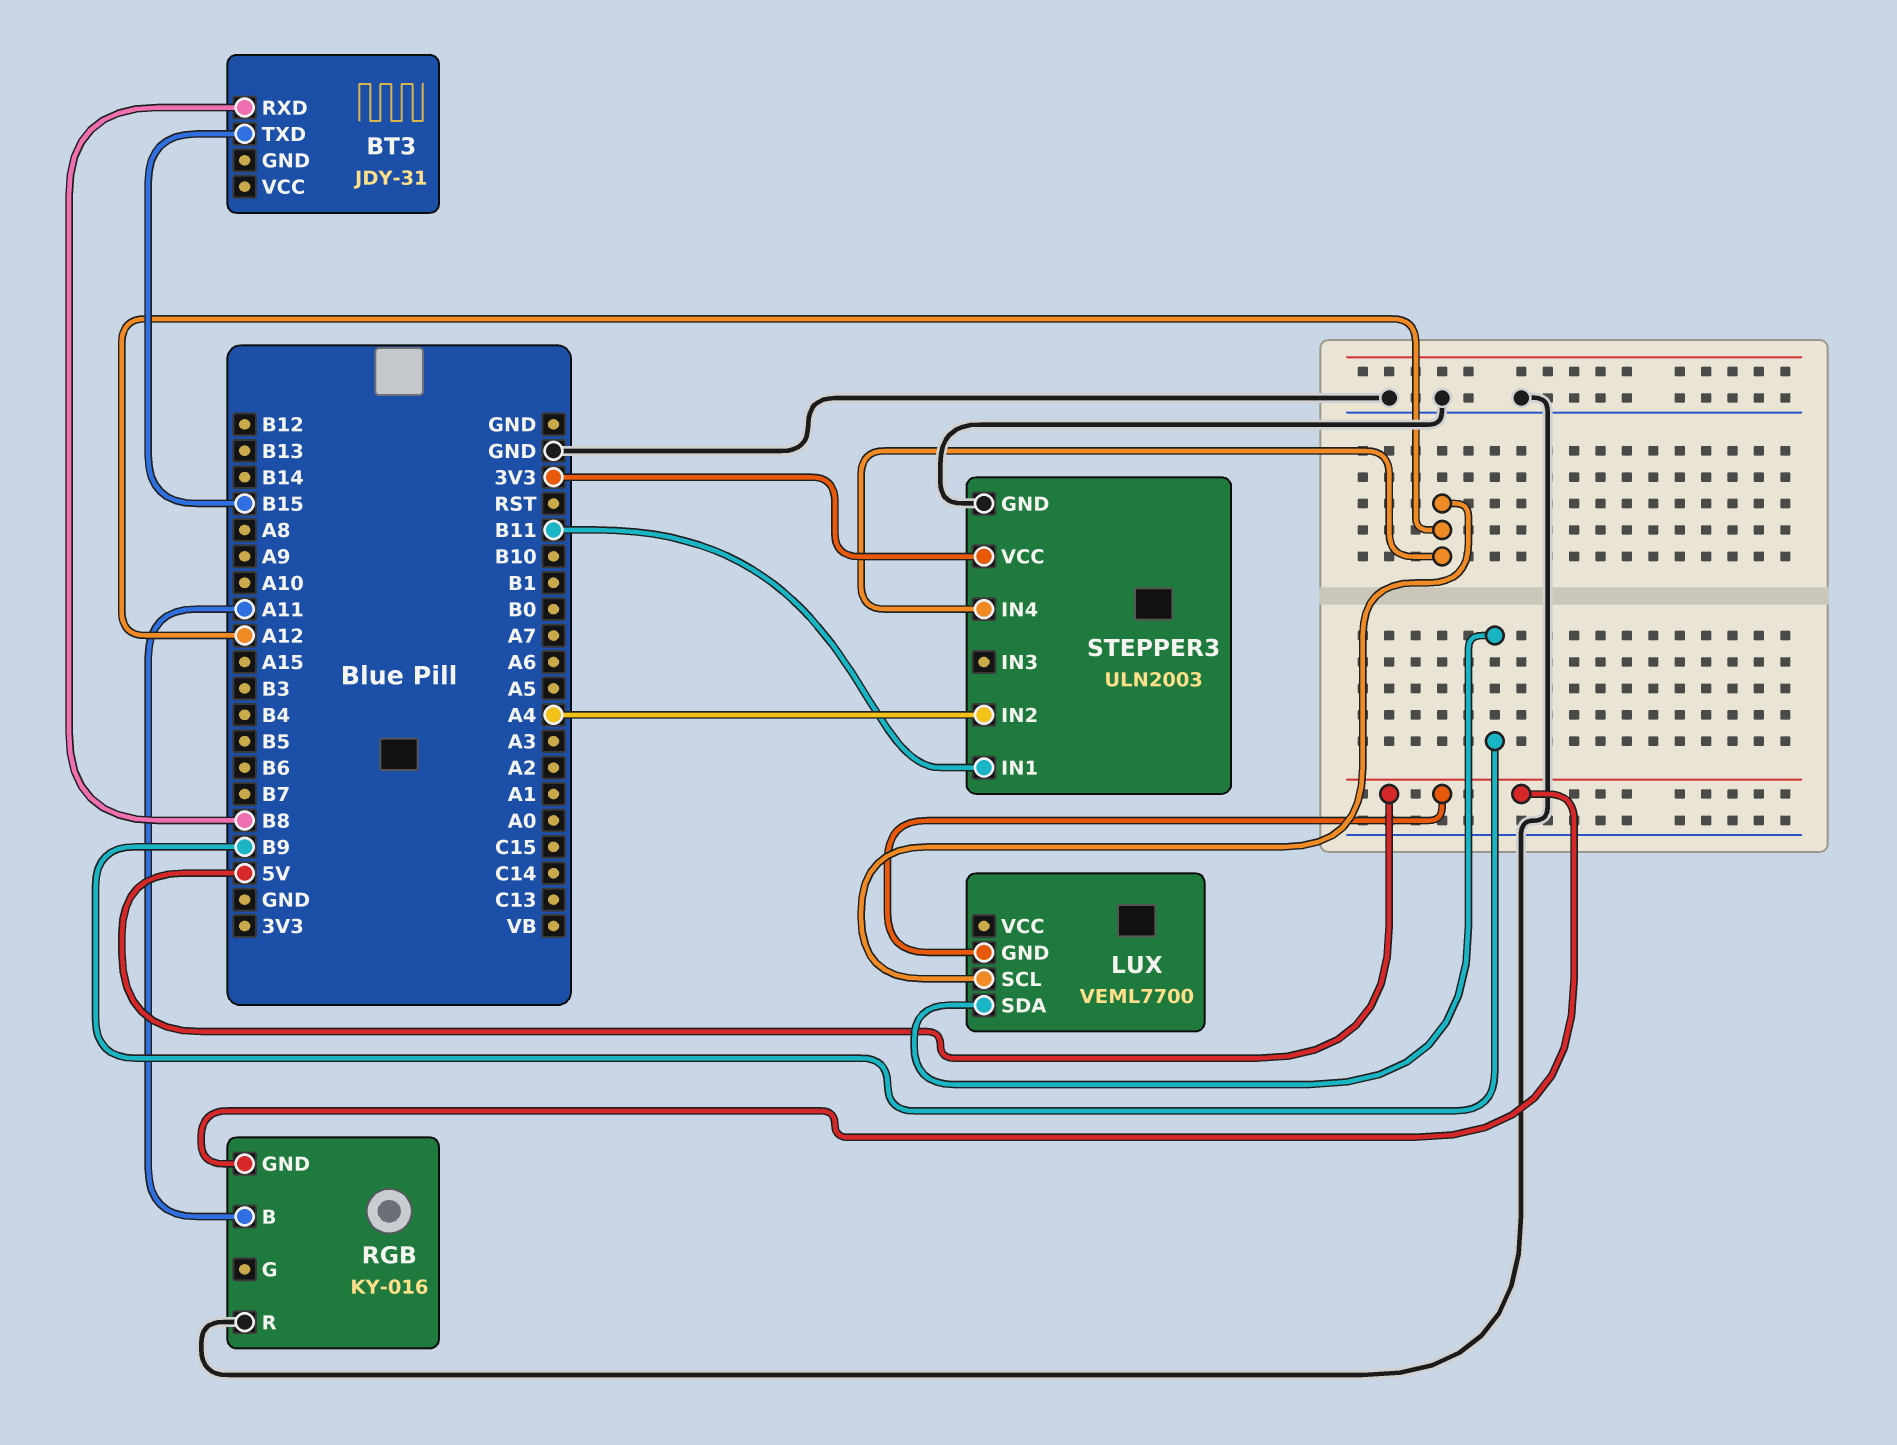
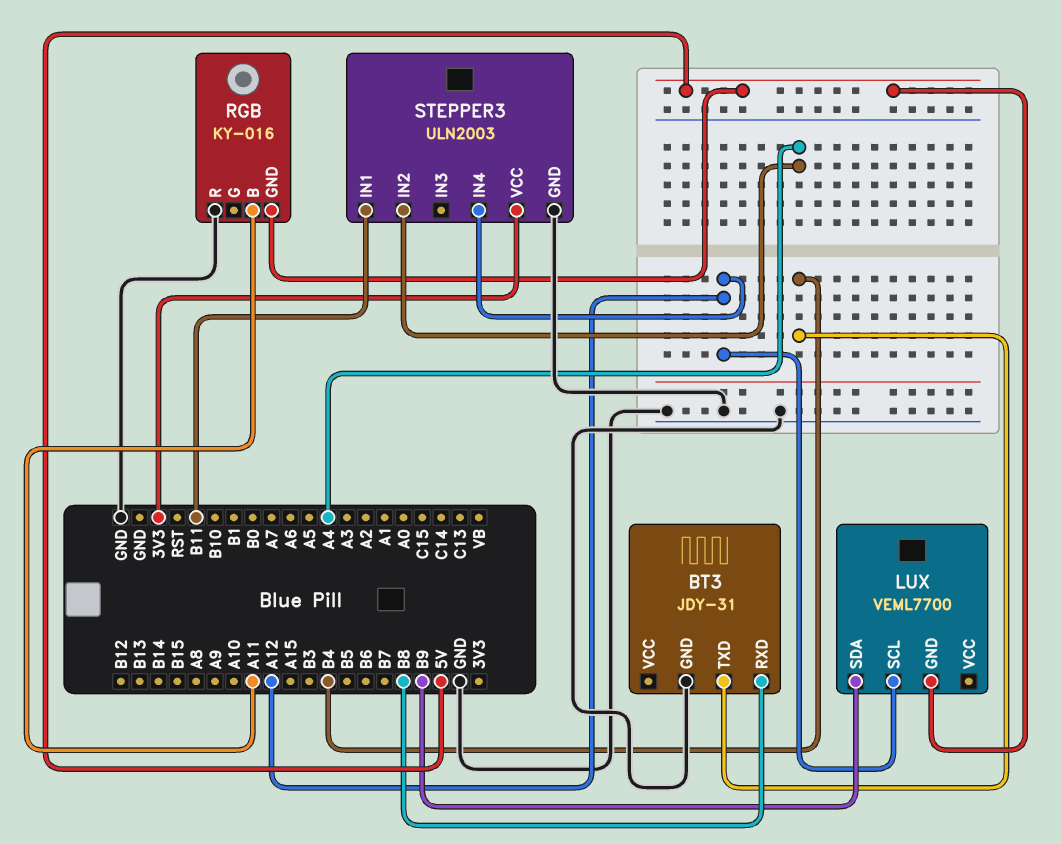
BT3 pin GND: none -> GND
BT3 pin TXD: B15 -> B4

